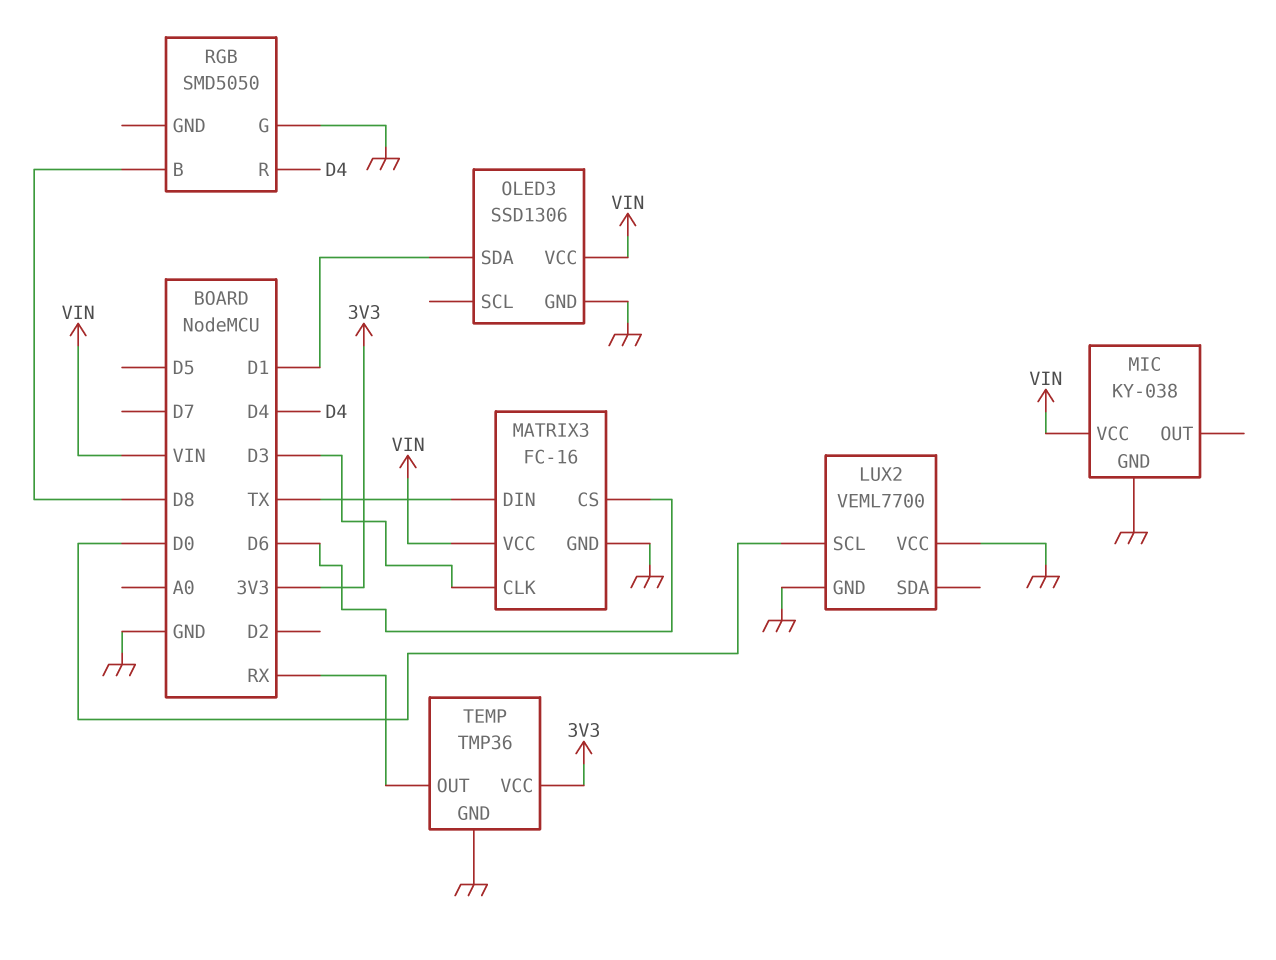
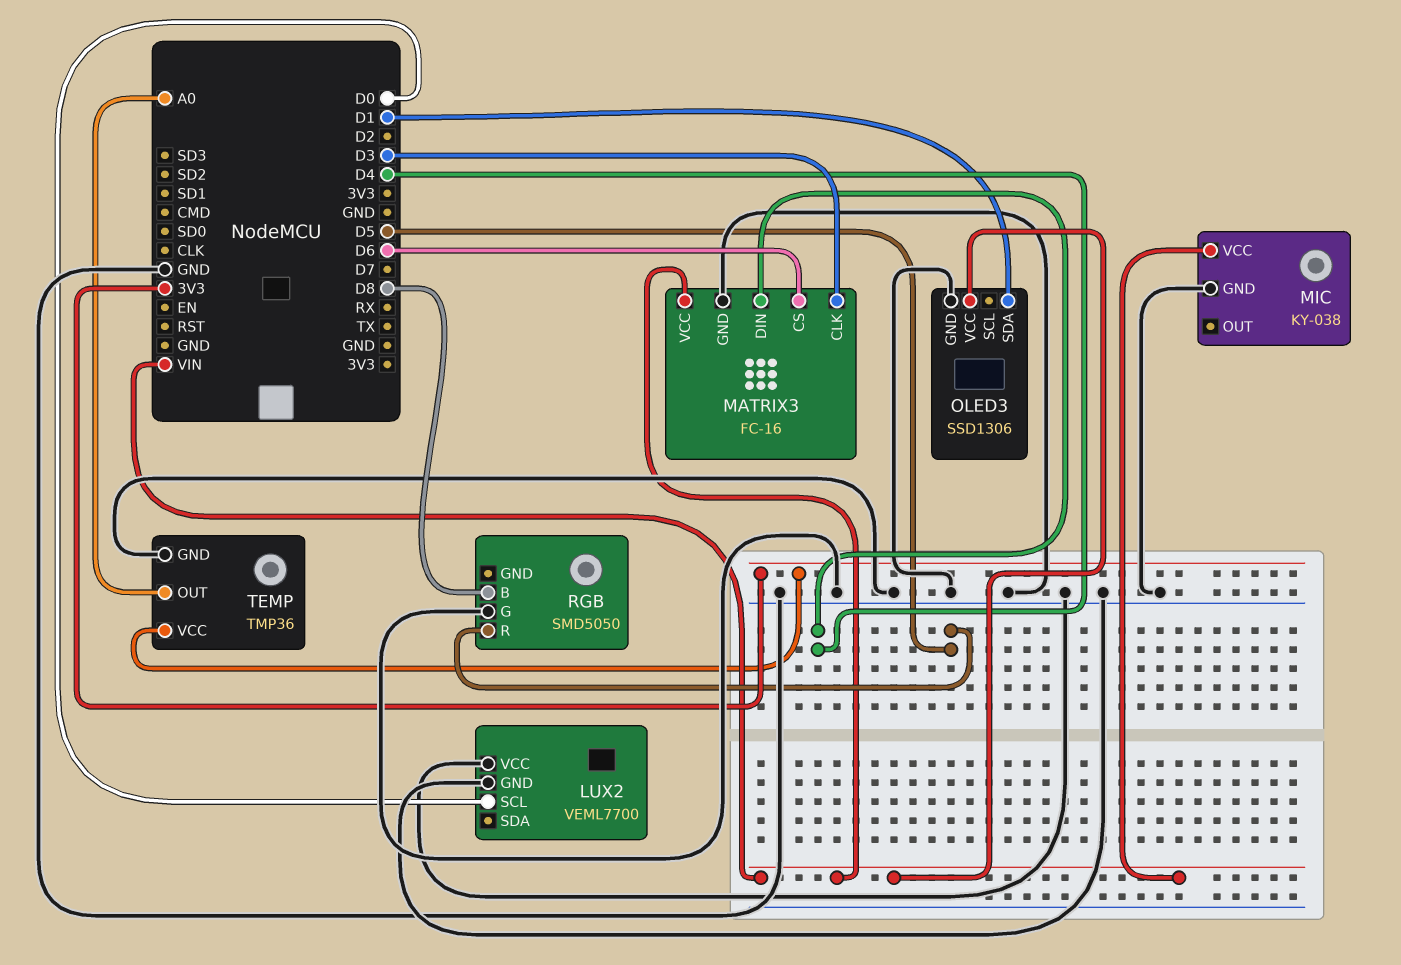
MATRIX3 pin DIN: TX -> D4
RGB pin R: D4 -> D5
TEMP pin OUT: RX -> A0

